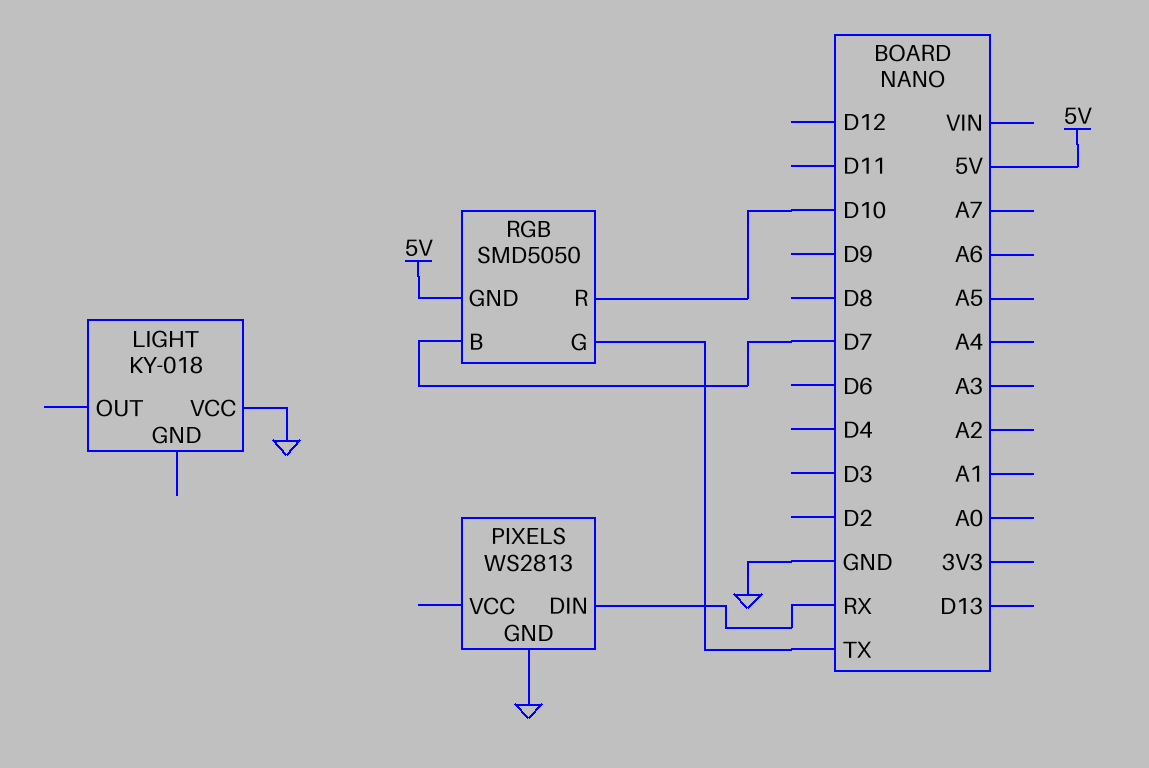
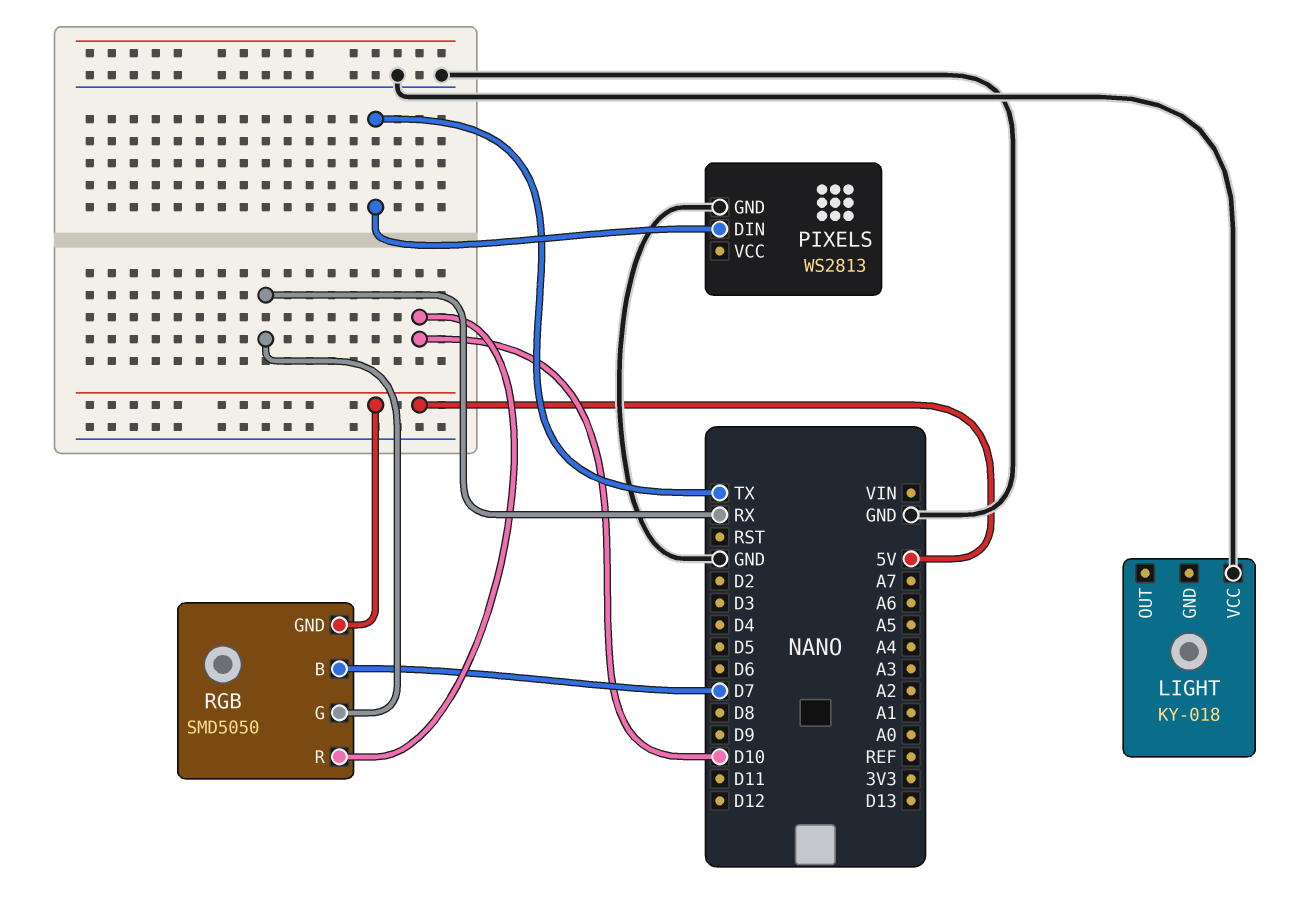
PIXELS pin DIN: RX -> TX
RGB pin G: TX -> RX

